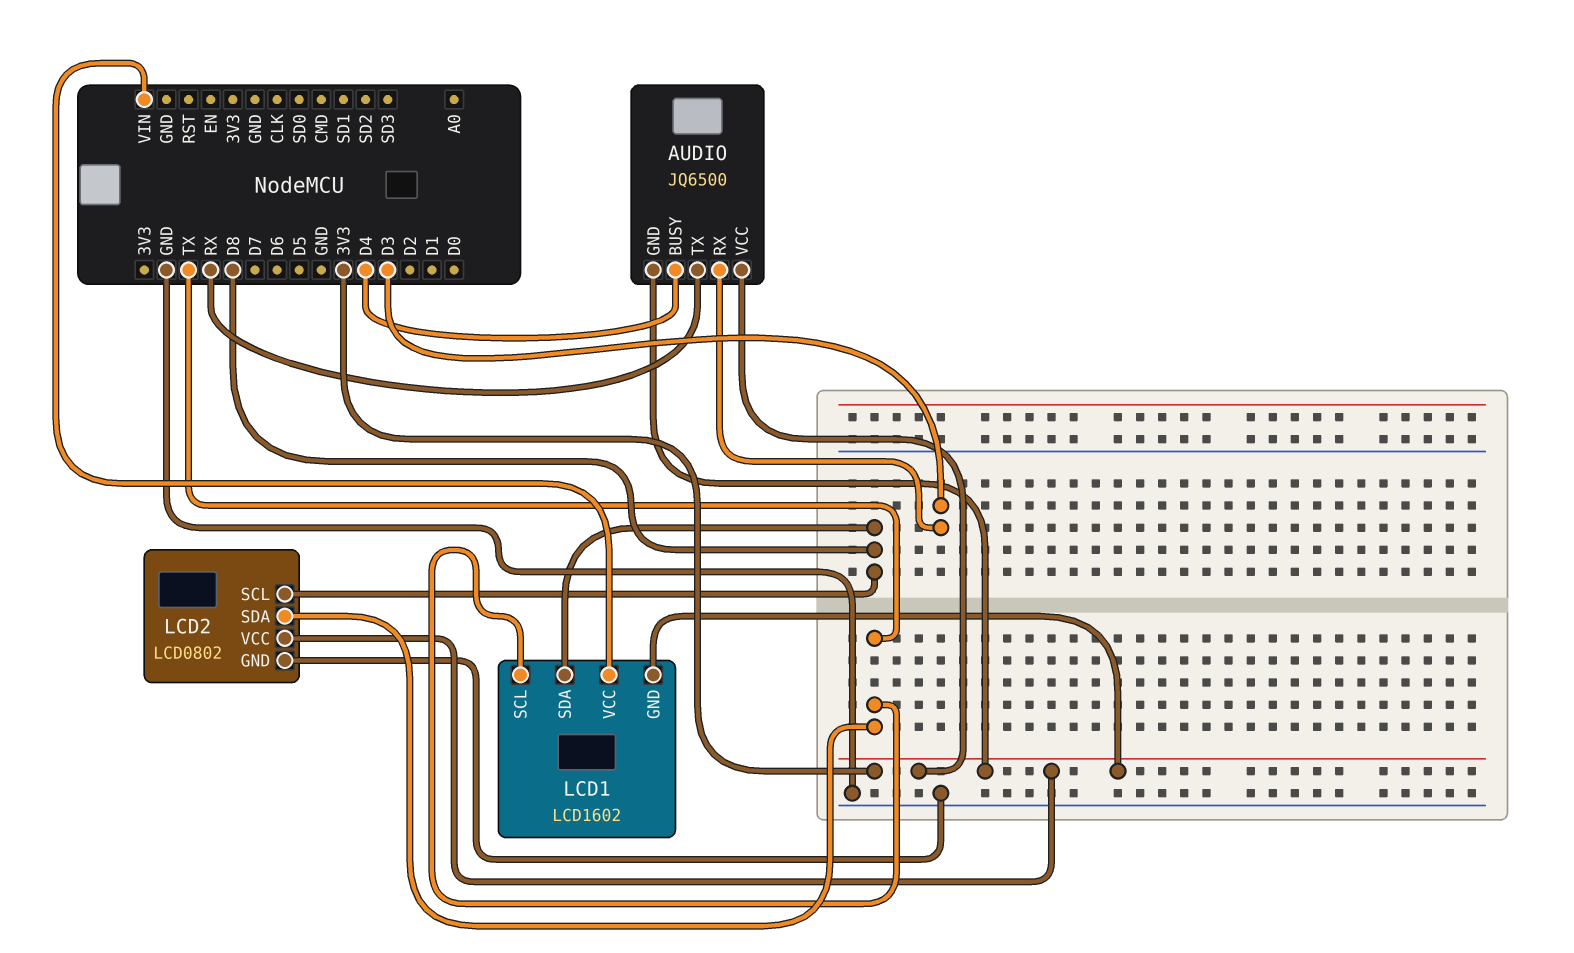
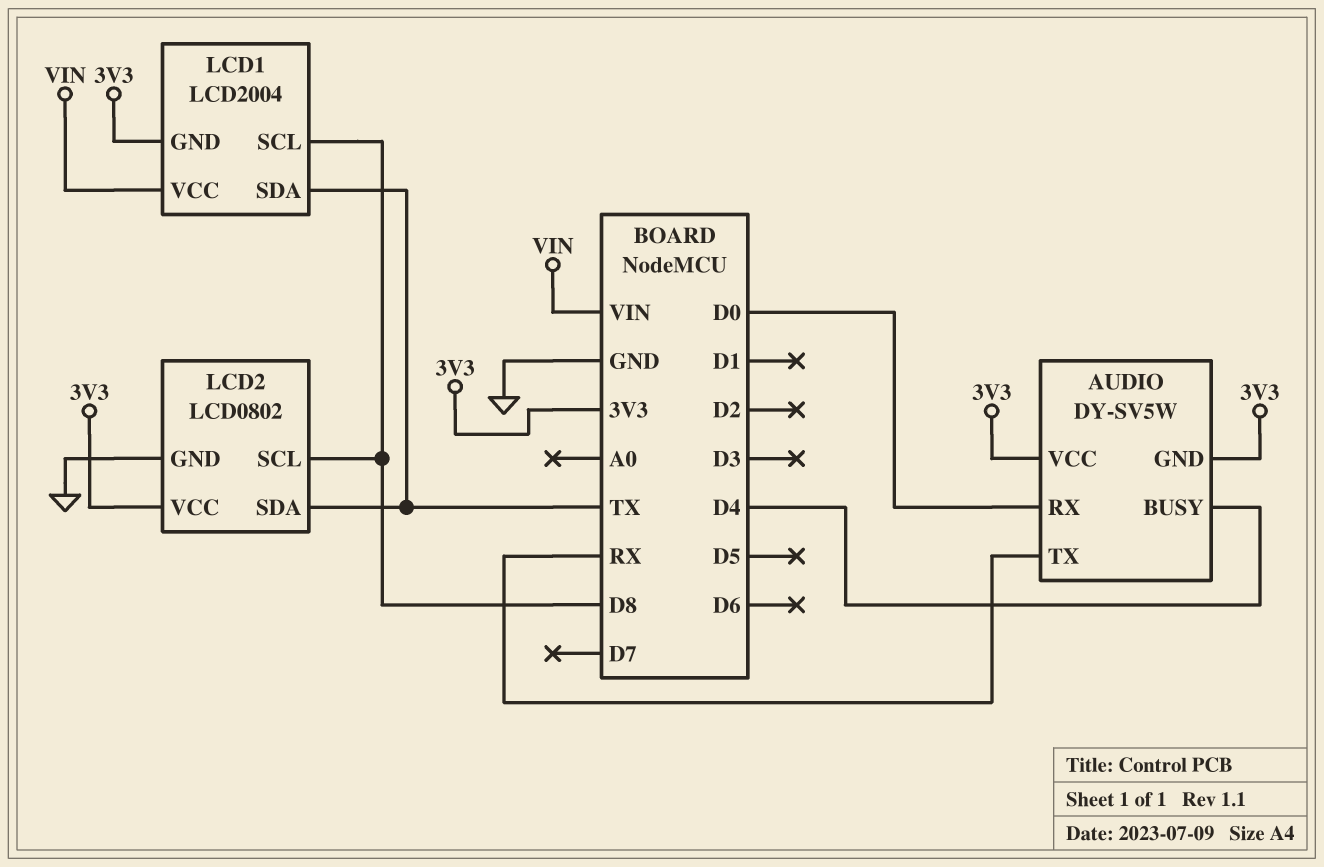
AUDIO: JQ6500 -> DY-SV5W
AUDIO pin RX: D3 -> D0
LCD1: LCD1602 -> LCD2004
LCD1 pin SCL: TX -> D8
LCD1 pin SDA: D8 -> TX

